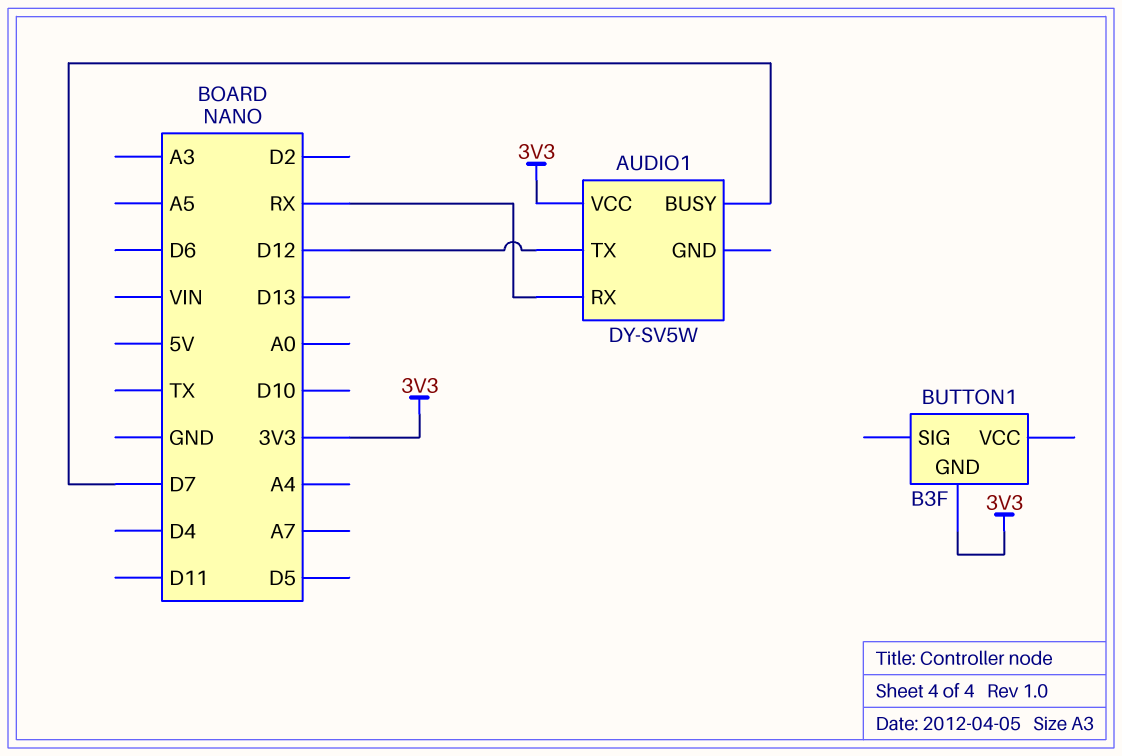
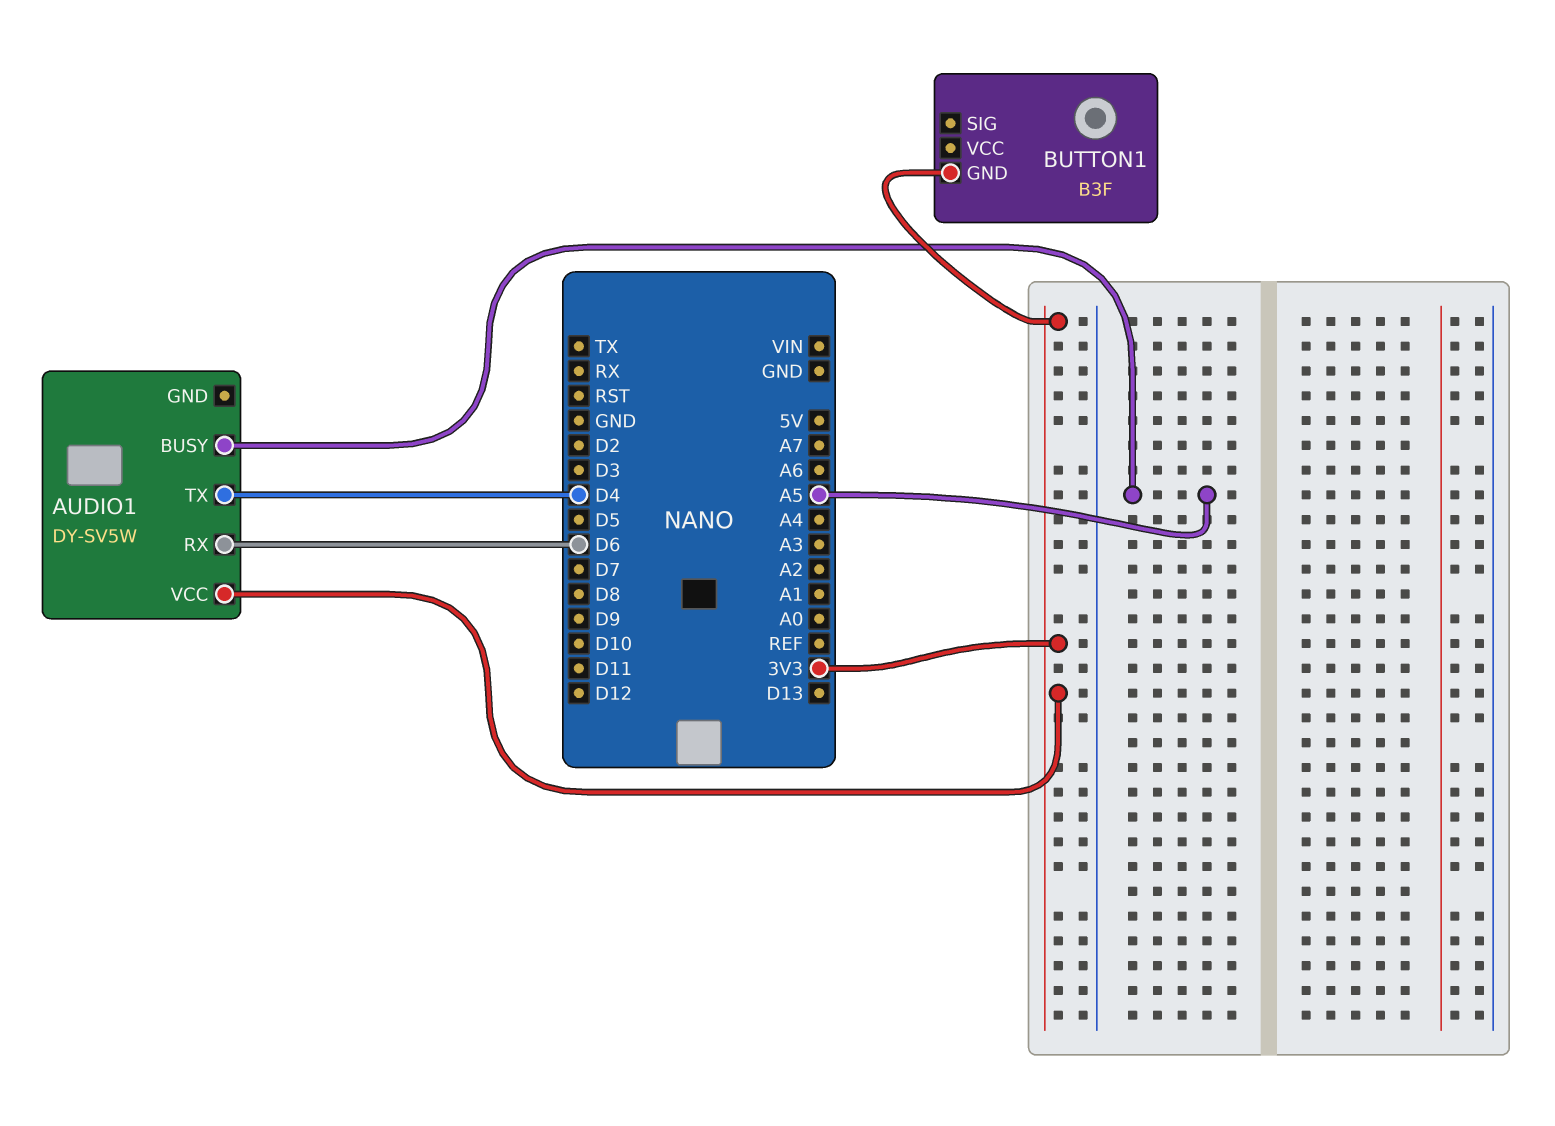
AUDIO1 pin BUSY: D7 -> A5
AUDIO1 pin RX: RX -> D6
AUDIO1 pin TX: D12 -> D4

